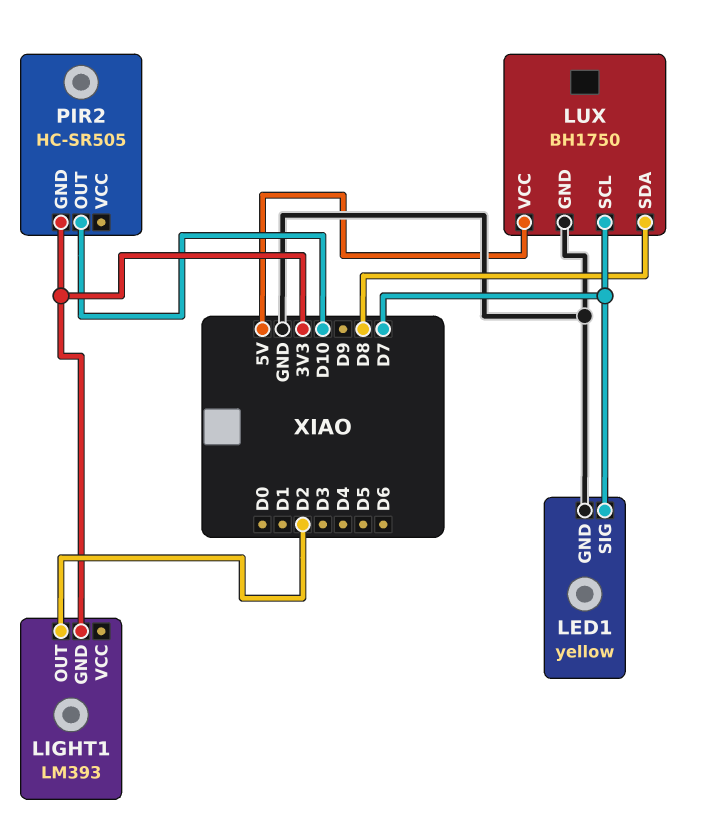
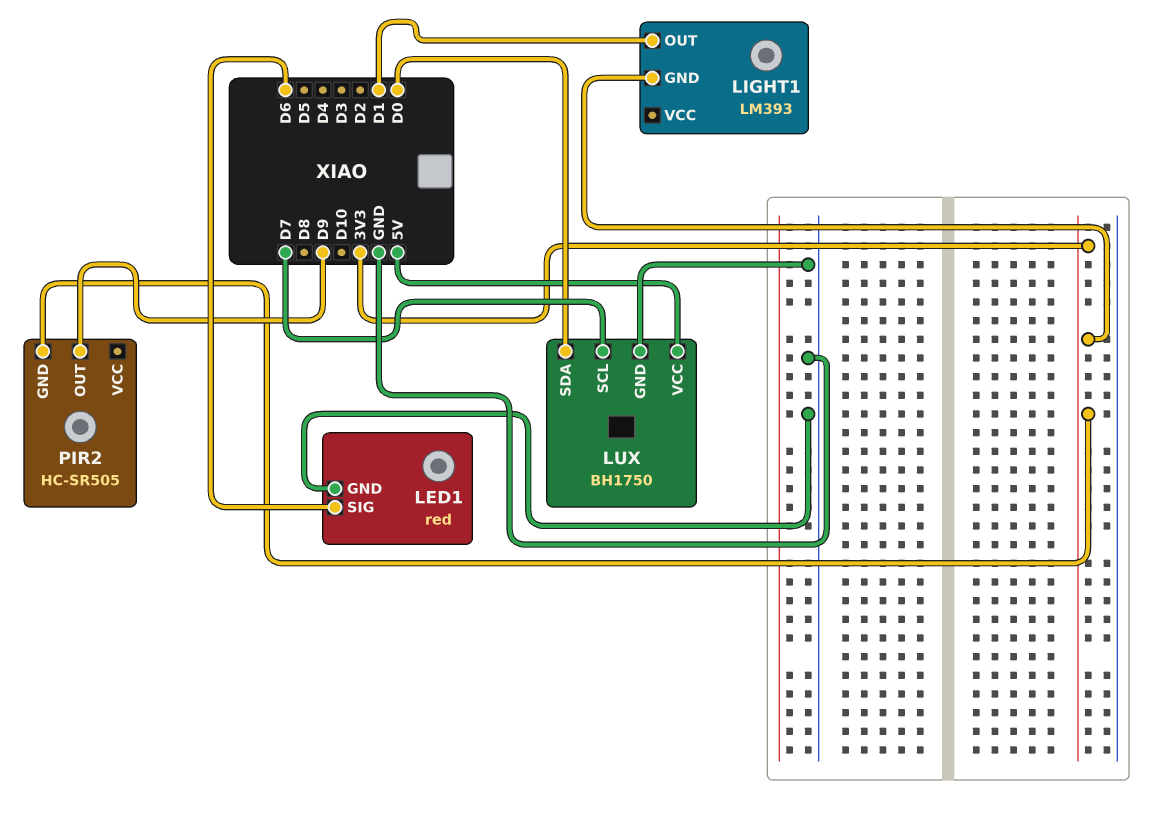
LED1: yellow -> red
LED1 pin SIG: D7 -> D6
LIGHT1 pin OUT: D2 -> D1
LUX pin SDA: D8 -> D0
PIR2 pin OUT: D10 -> D9

